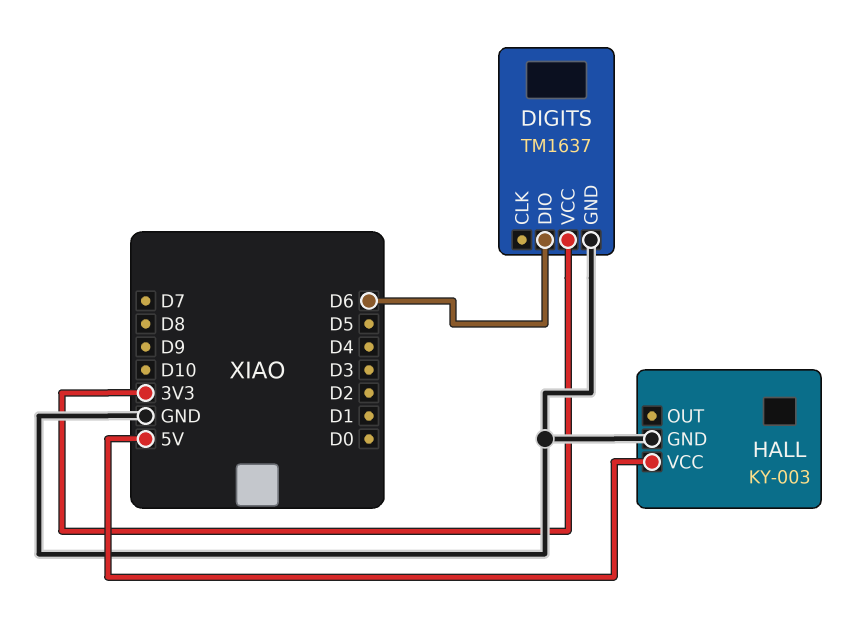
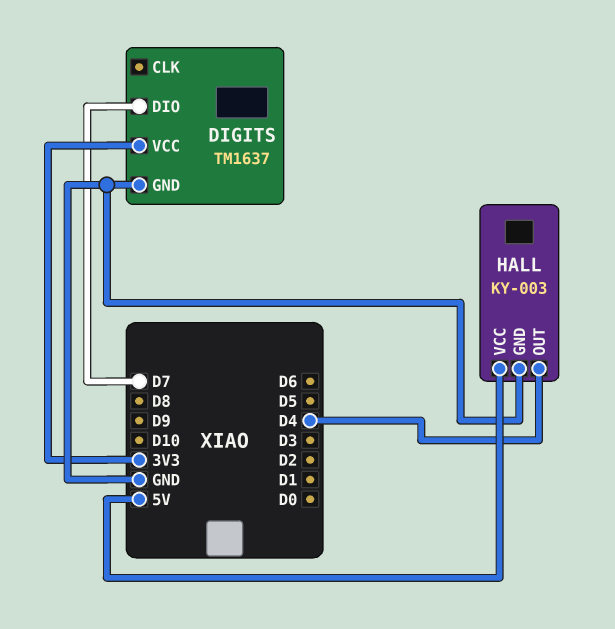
DIGITS pin DIO: D6 -> D7
HALL pin OUT: none -> D4

